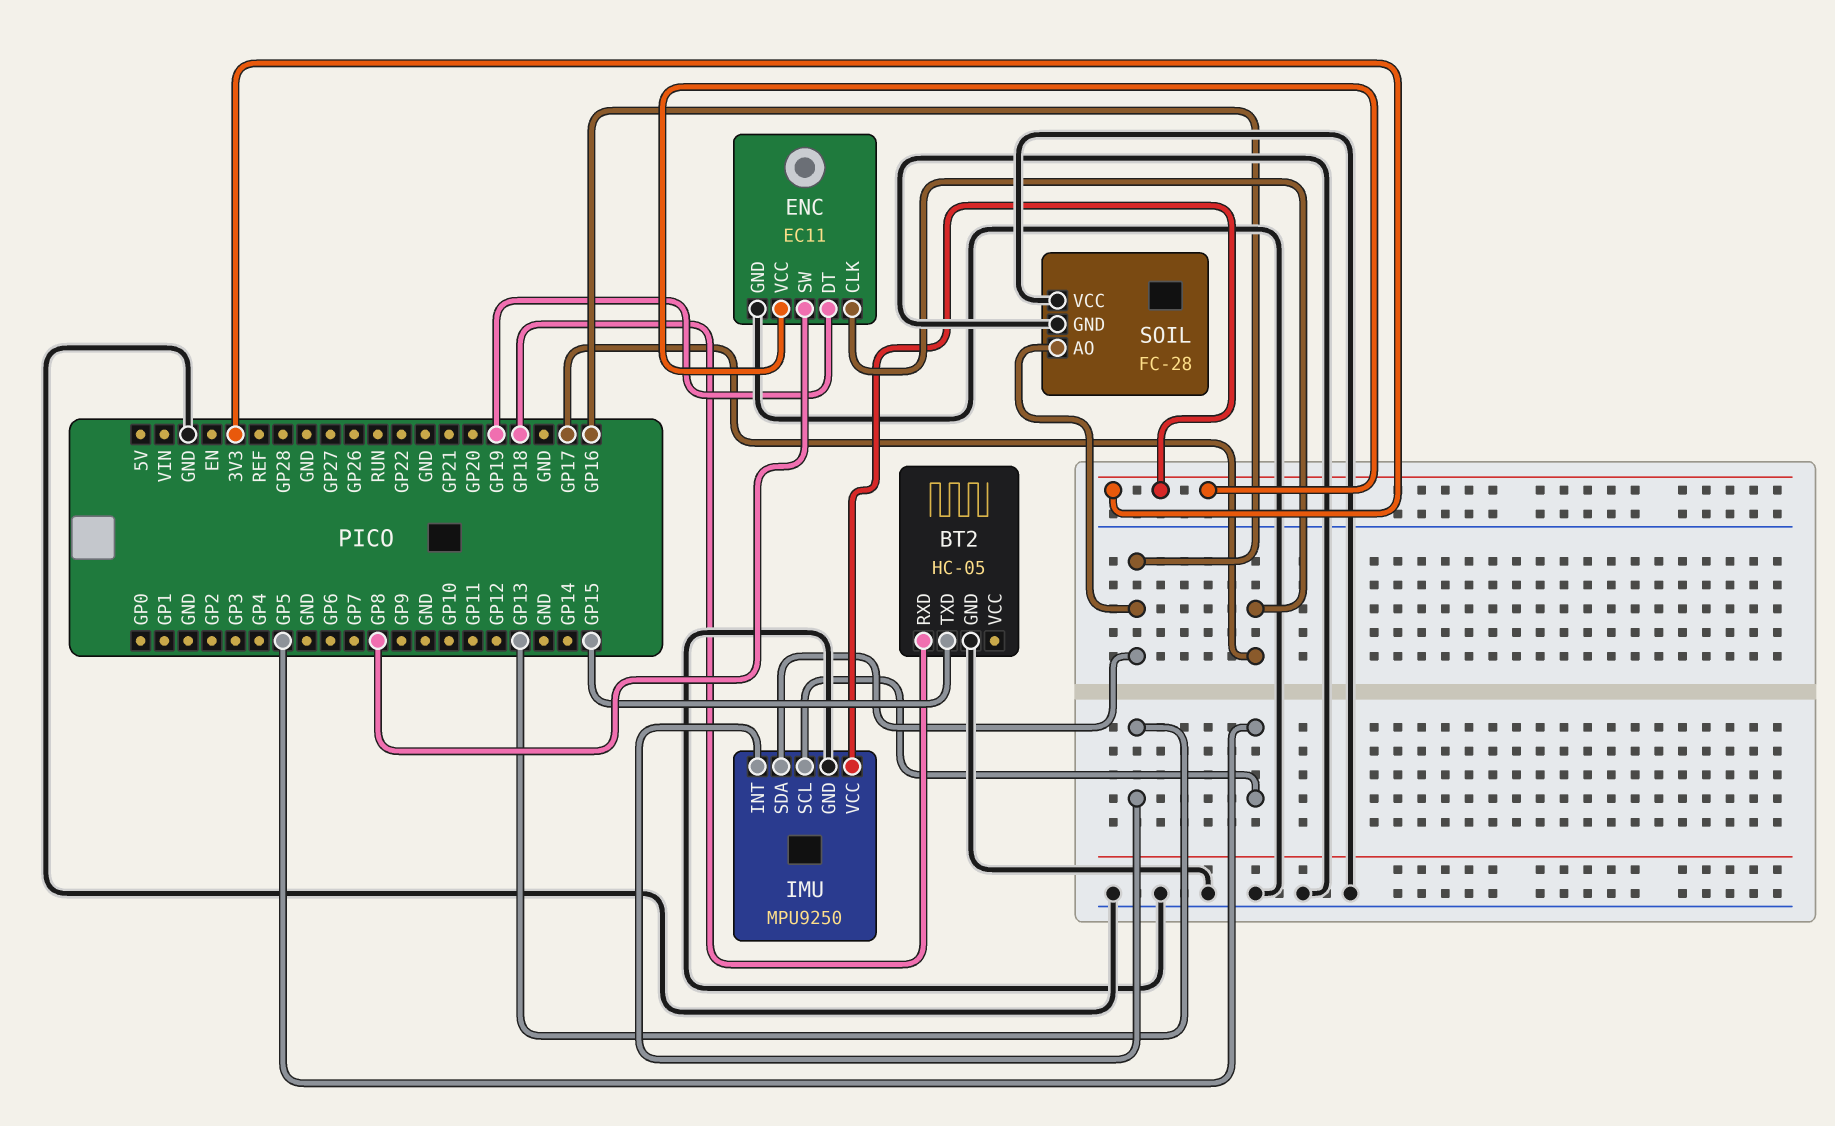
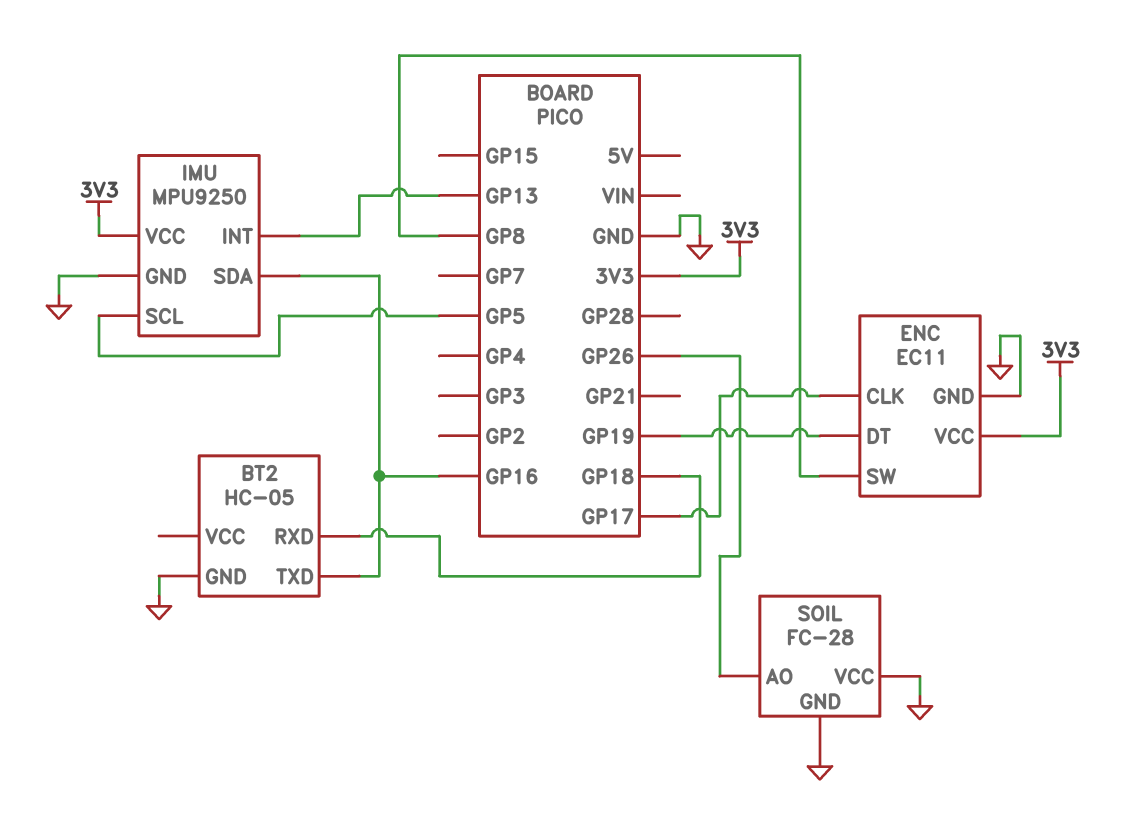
BT2 pin TXD: GP15 -> GP16
SOIL pin AO: GP16 -> GP26

